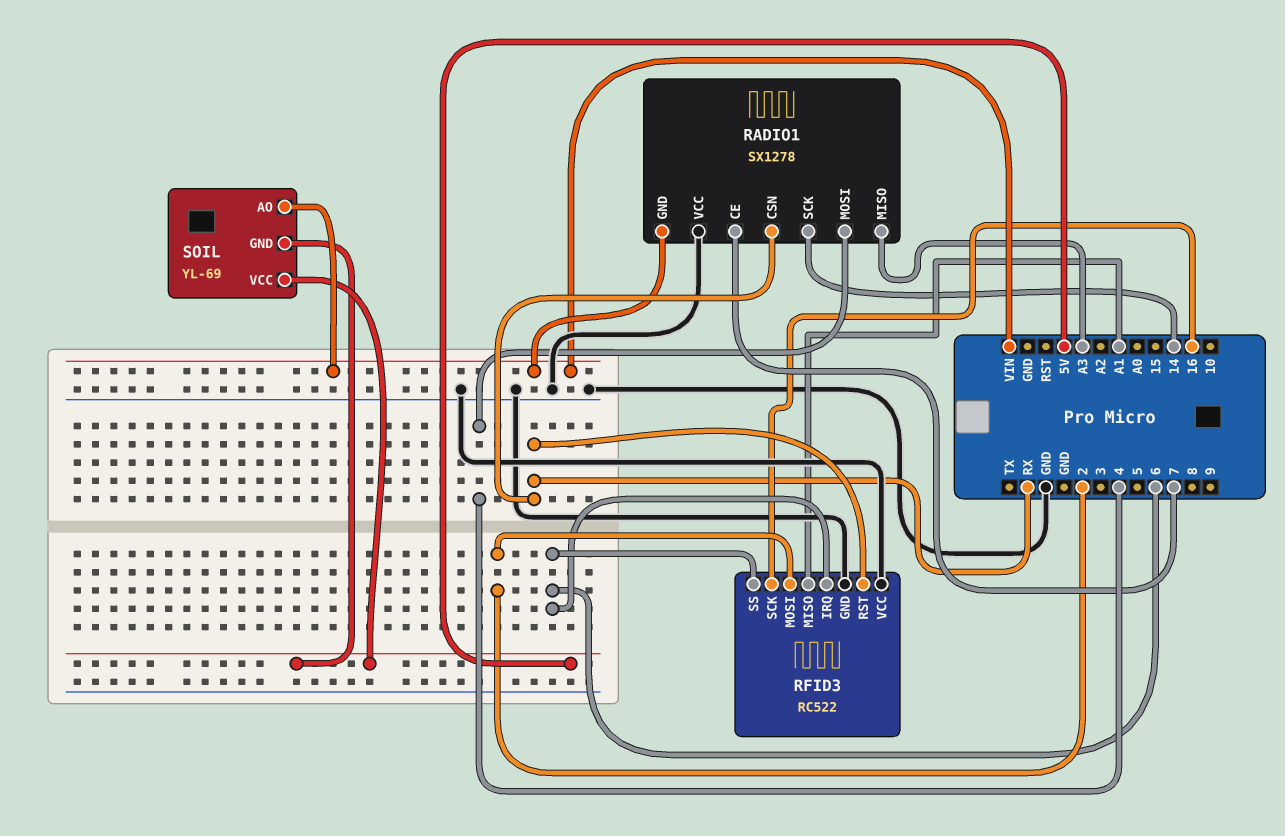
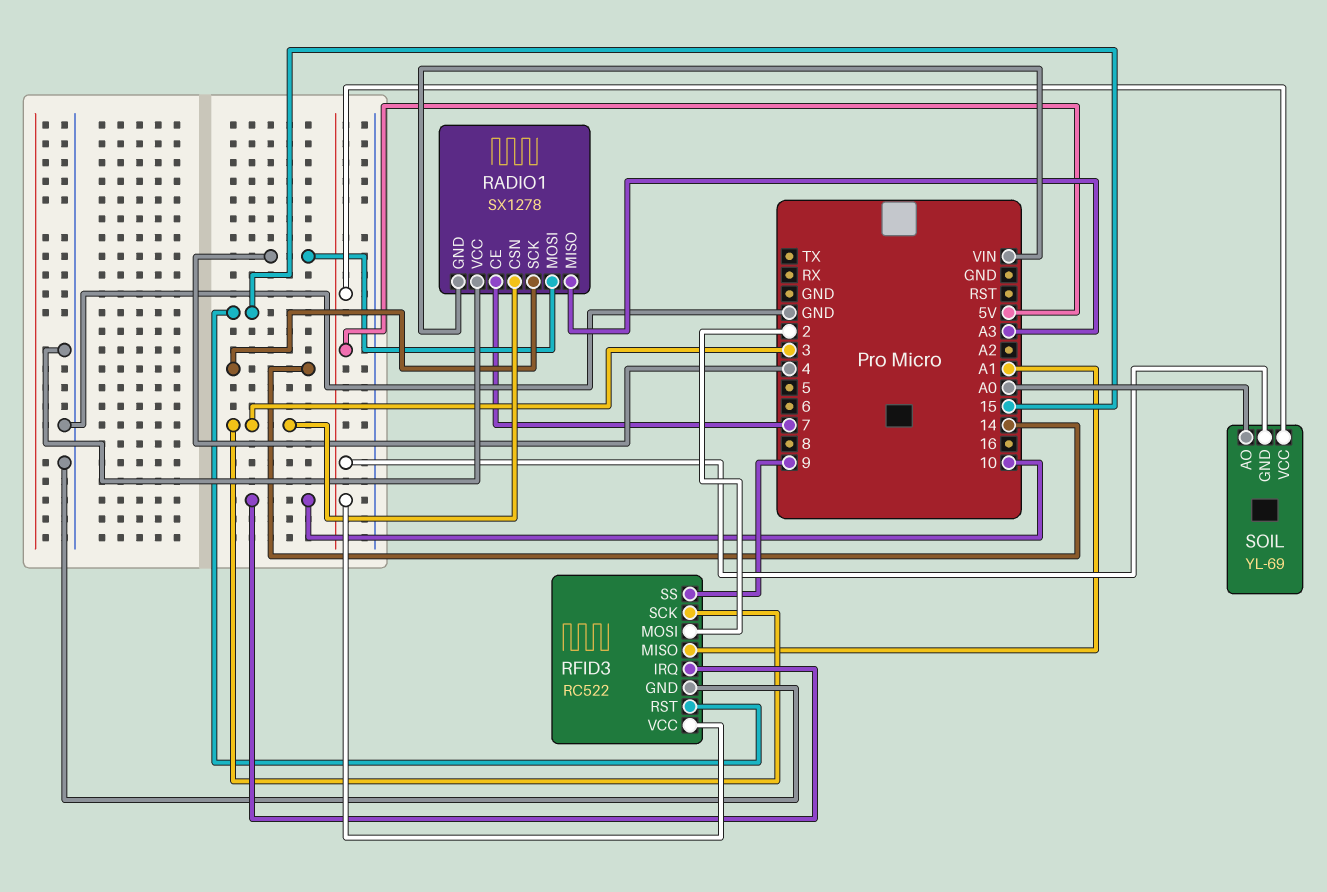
RADIO1 pin CSN: RX -> 3
RFID3 pin IRQ: 6 -> 10
RFID3 pin RST: RX -> 15
RFID3 pin SCK: 16 -> 3
RFID3 pin SS: 6 -> 9
RFID3 pin VCC: GND -> 5V
SOIL pin AO: VIN -> A0

